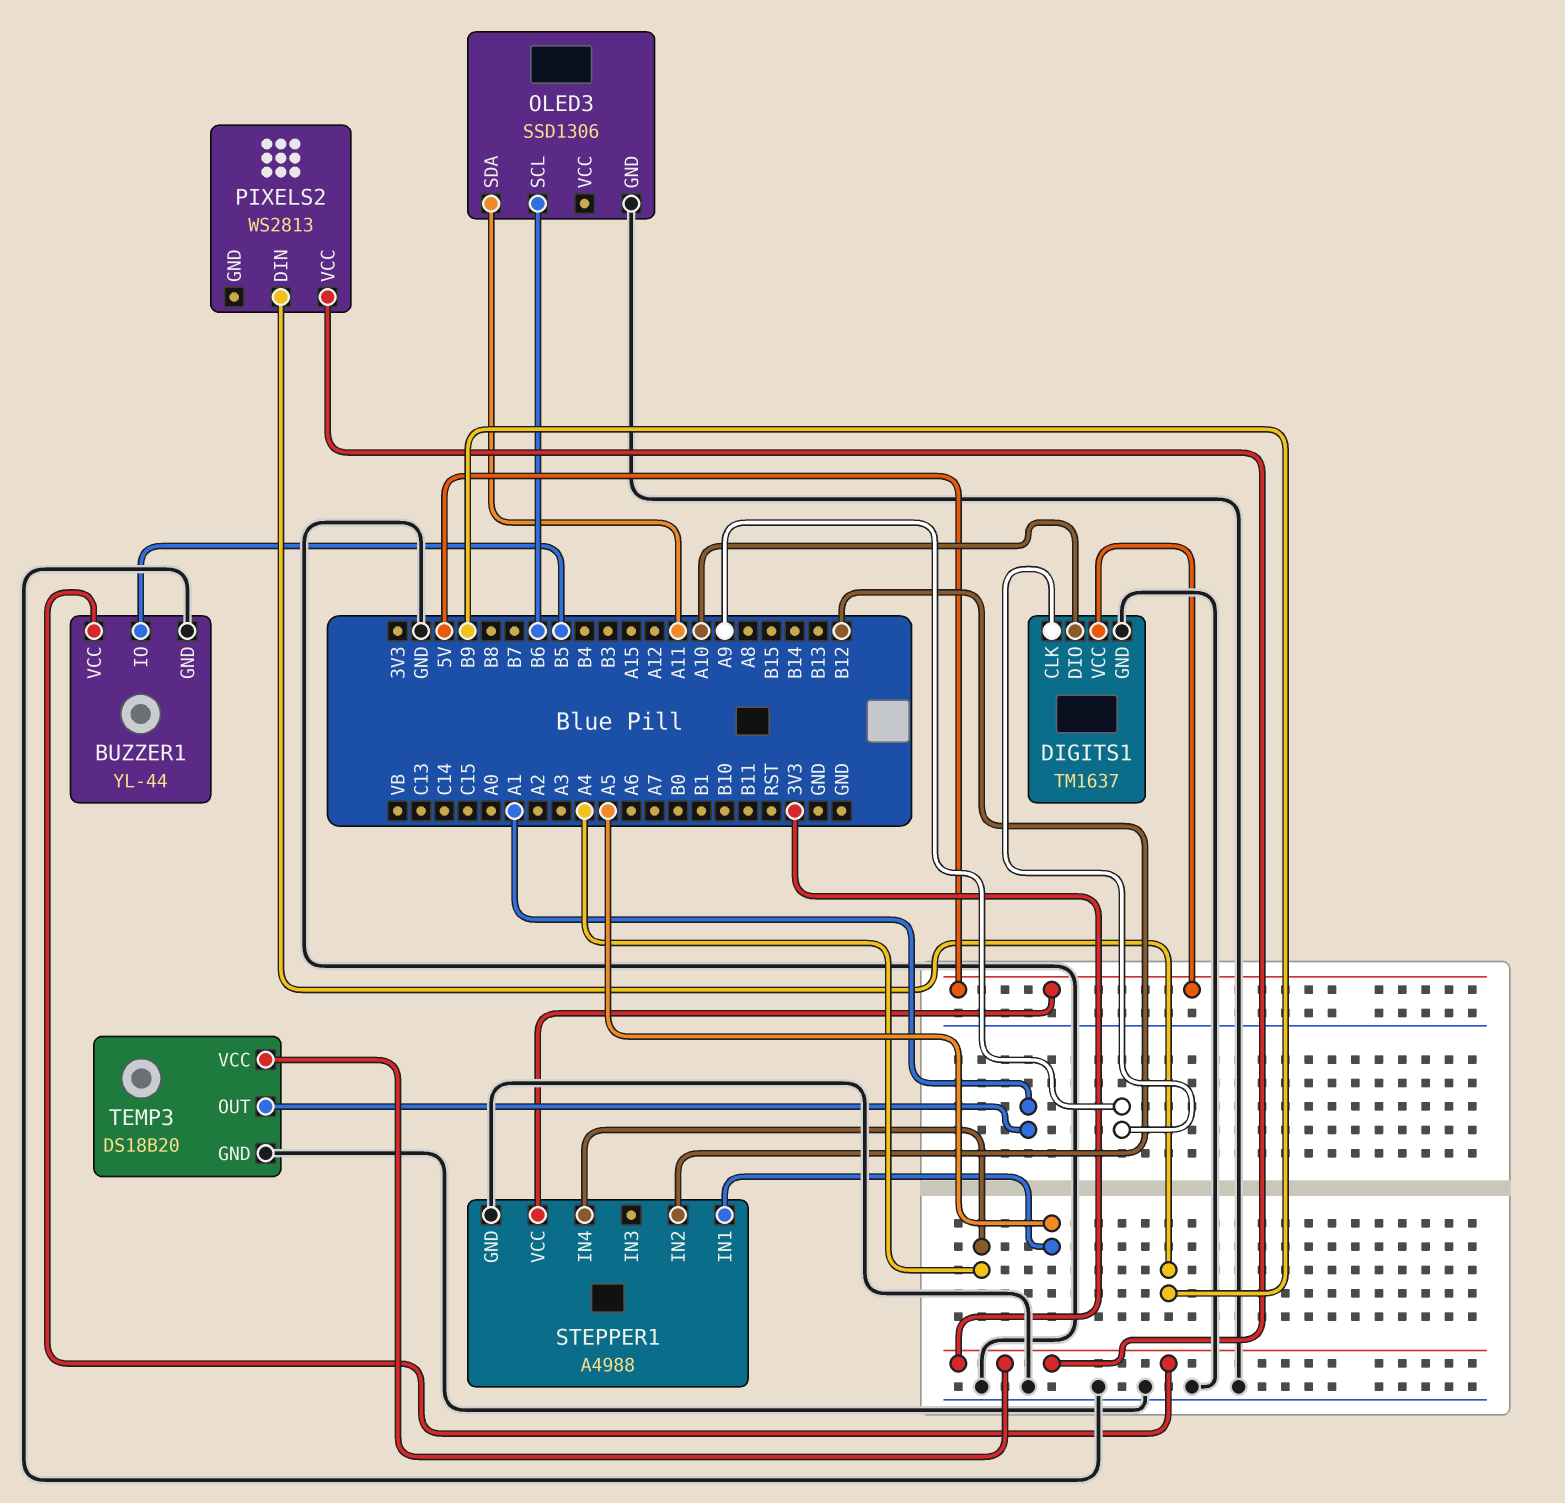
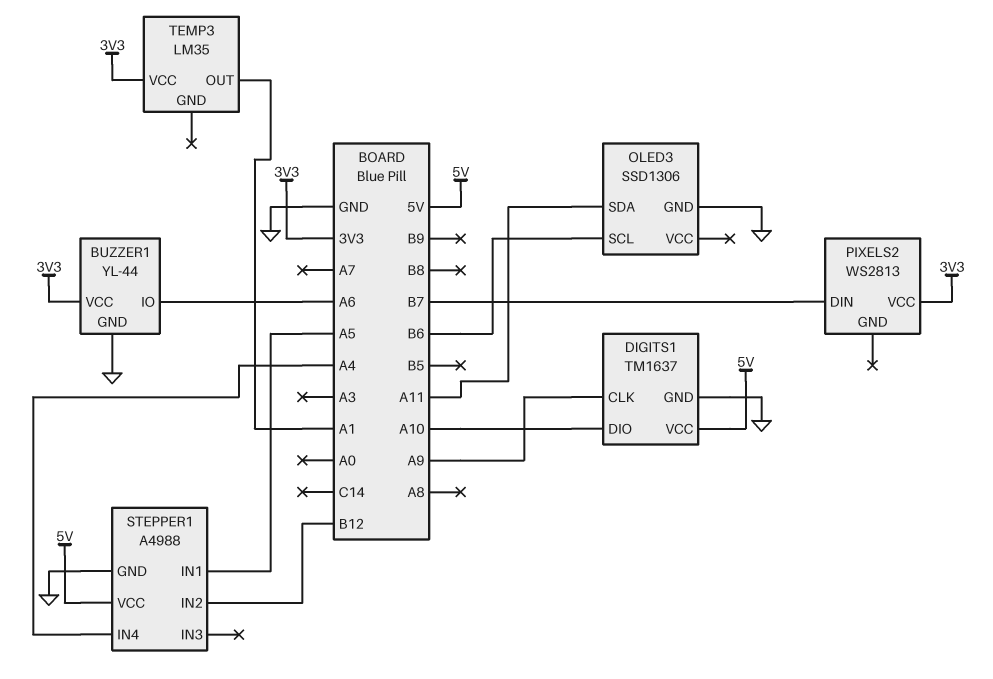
BUZZER1 pin IO: B5 -> A6
PIXELS2 pin DIN: B9 -> B7
TEMP3: DS18B20 -> LM35
TEMP3 pin GND: GND -> none

